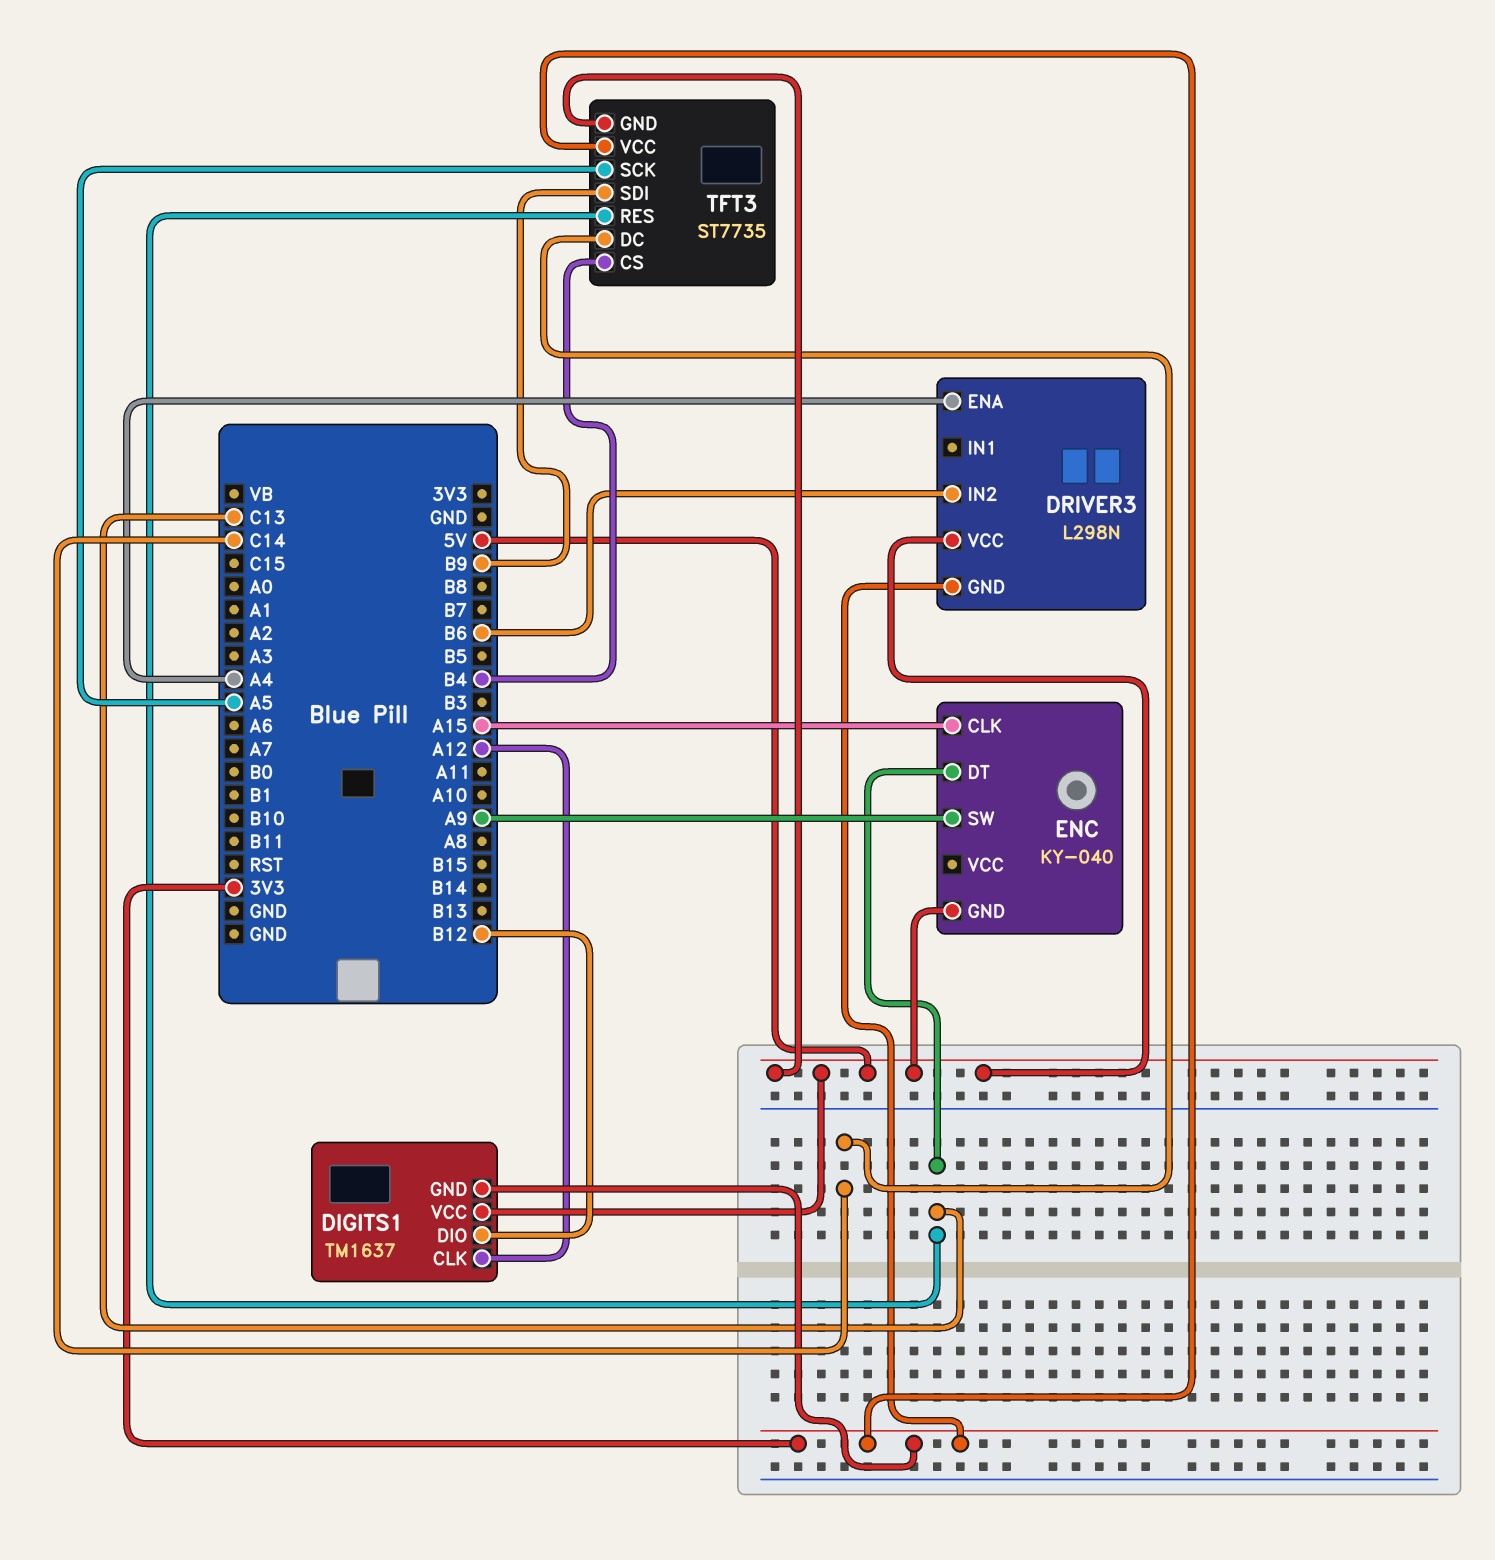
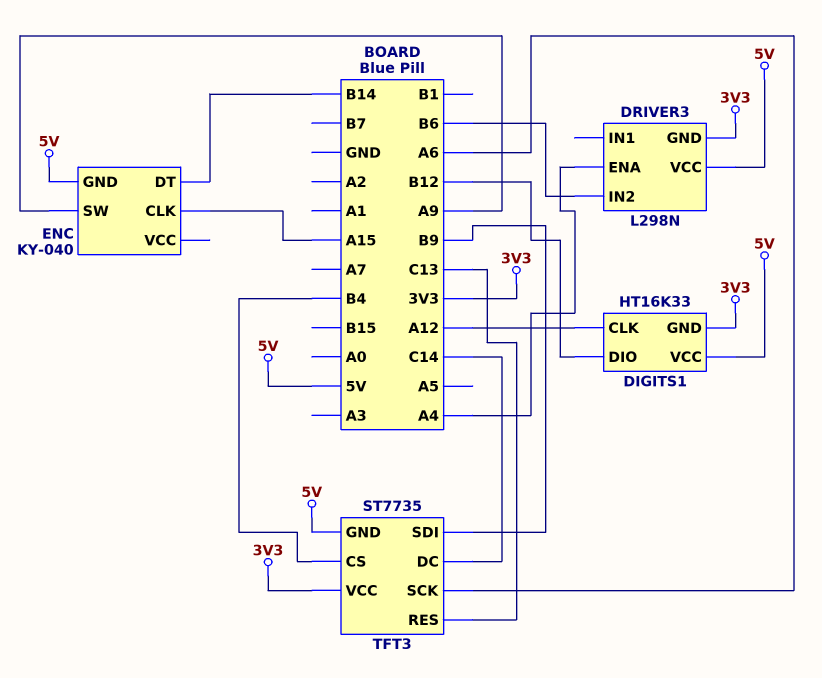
DIGITS1: TM1637 -> HT16K33
ENC pin DT: C13 -> B14
TFT3 pin SCK: A5 -> A6

